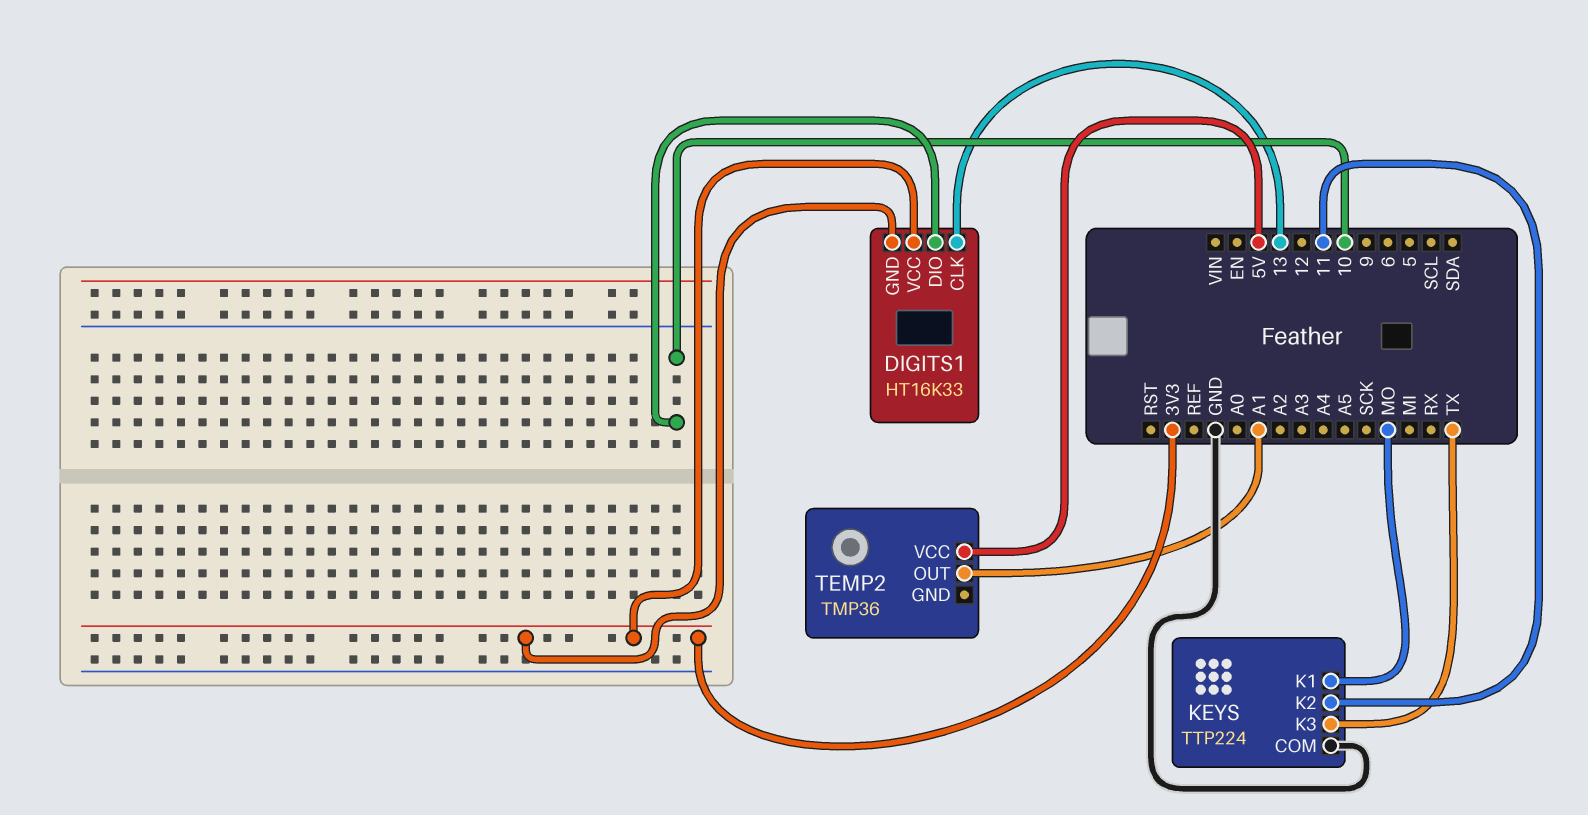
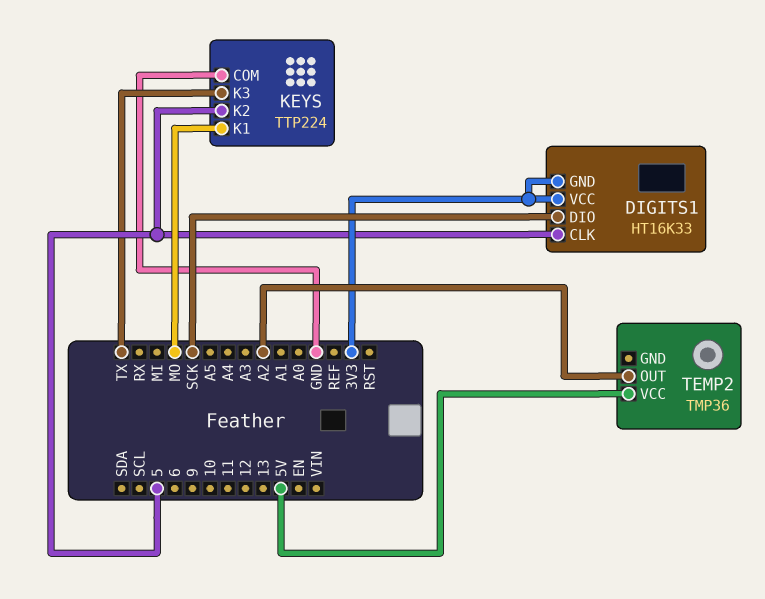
DIGITS1 pin CLK: 13 -> 5
DIGITS1 pin DIO: 10 -> SCK
KEYS pin K2: 11 -> 5
TEMP2 pin OUT: A1 -> A2

